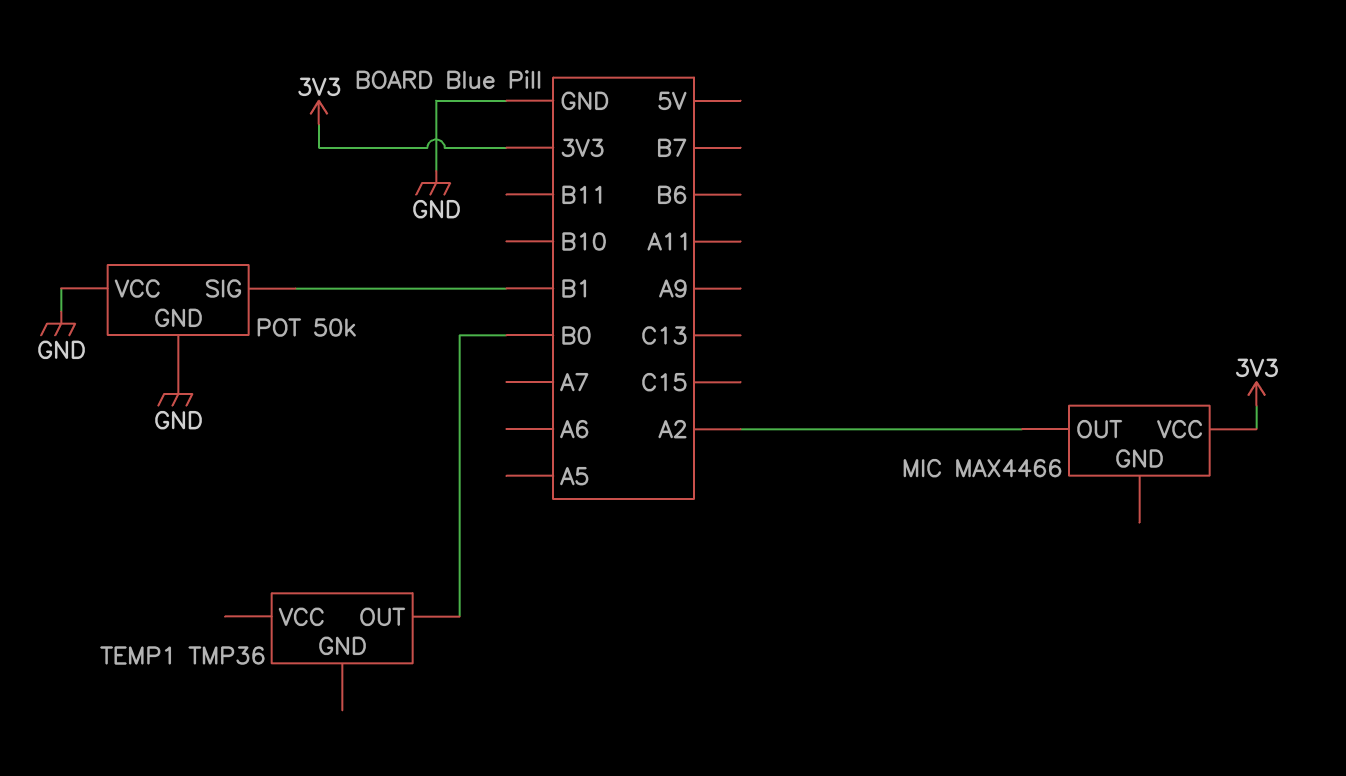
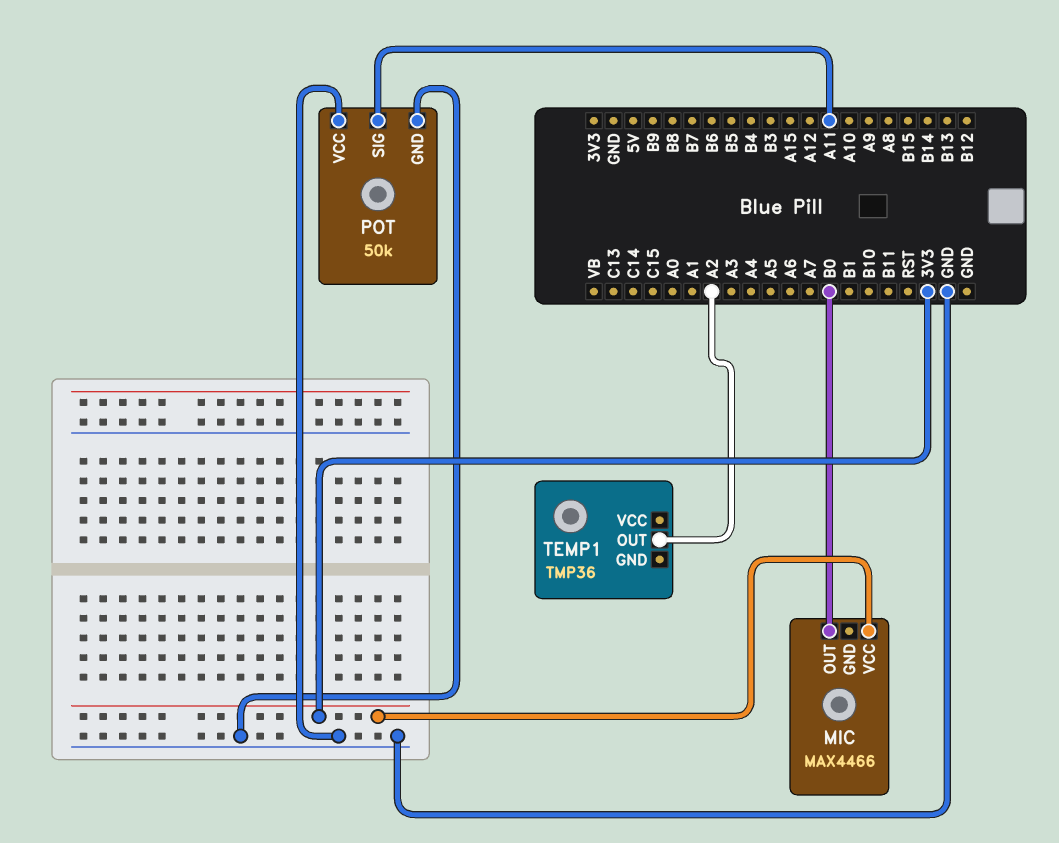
MIC pin OUT: A2 -> B0
POT pin SIG: B1 -> A11
TEMP1 pin OUT: B0 -> A2

